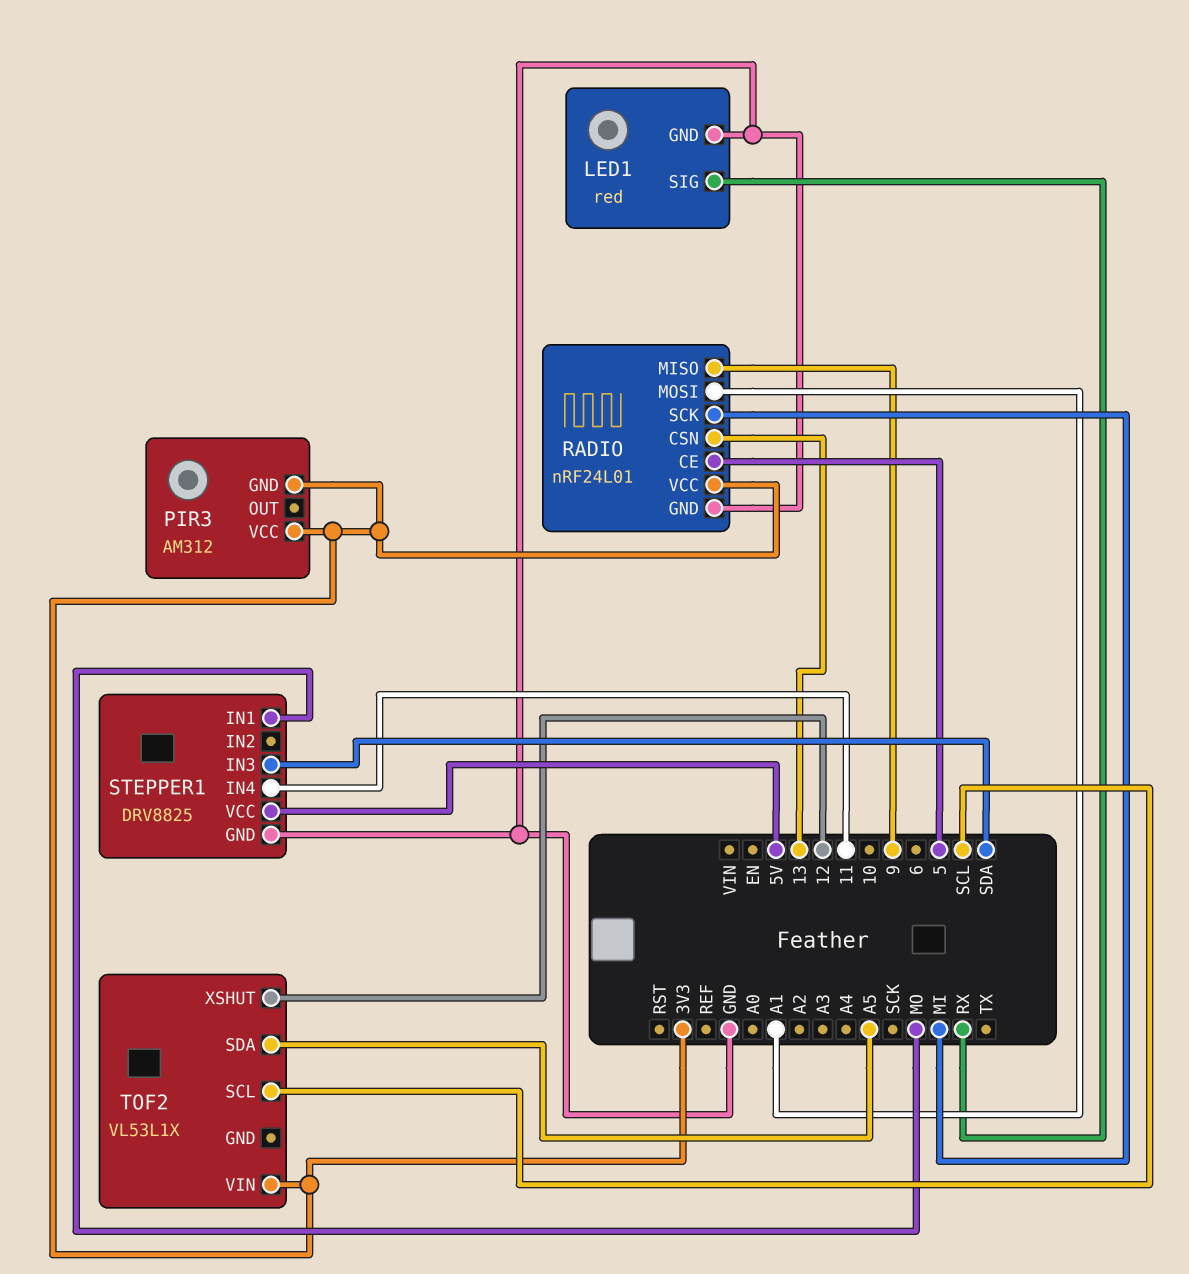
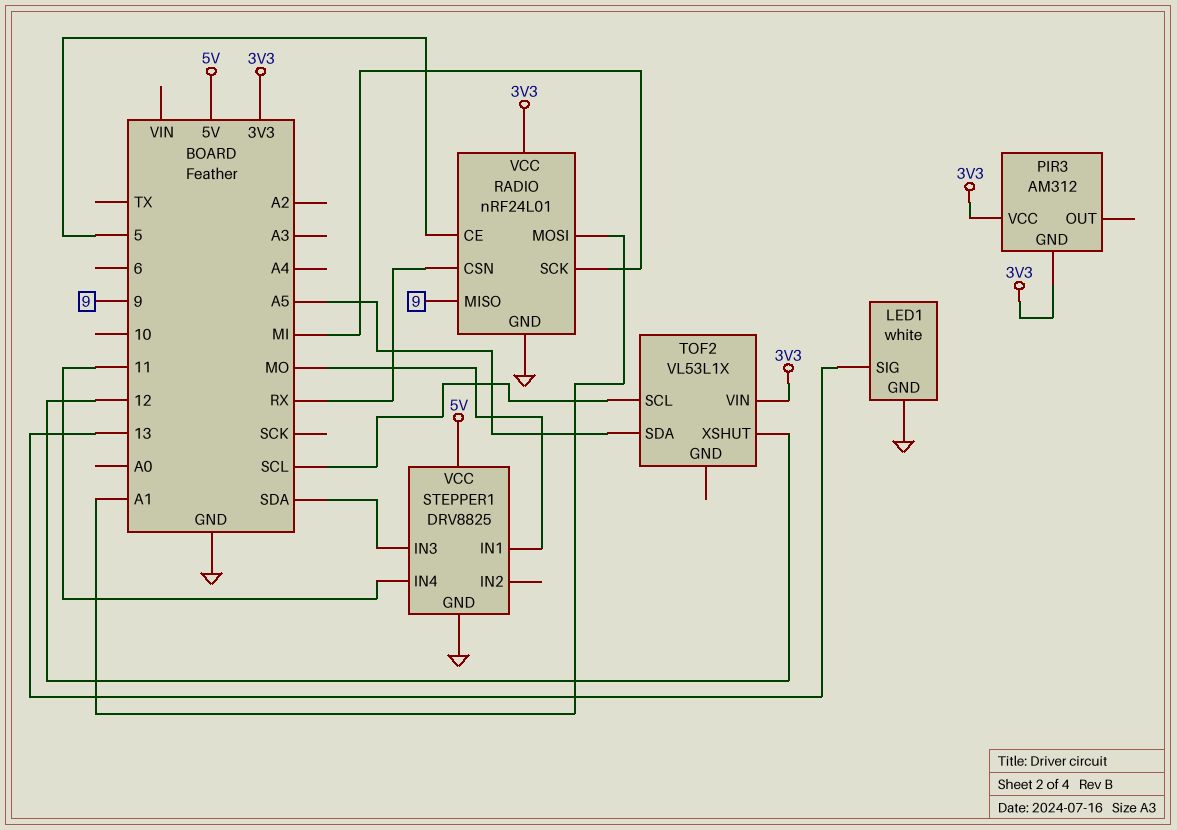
LED1: red -> white
LED1 pin SIG: RX -> 13
RADIO pin CSN: 13 -> RX

